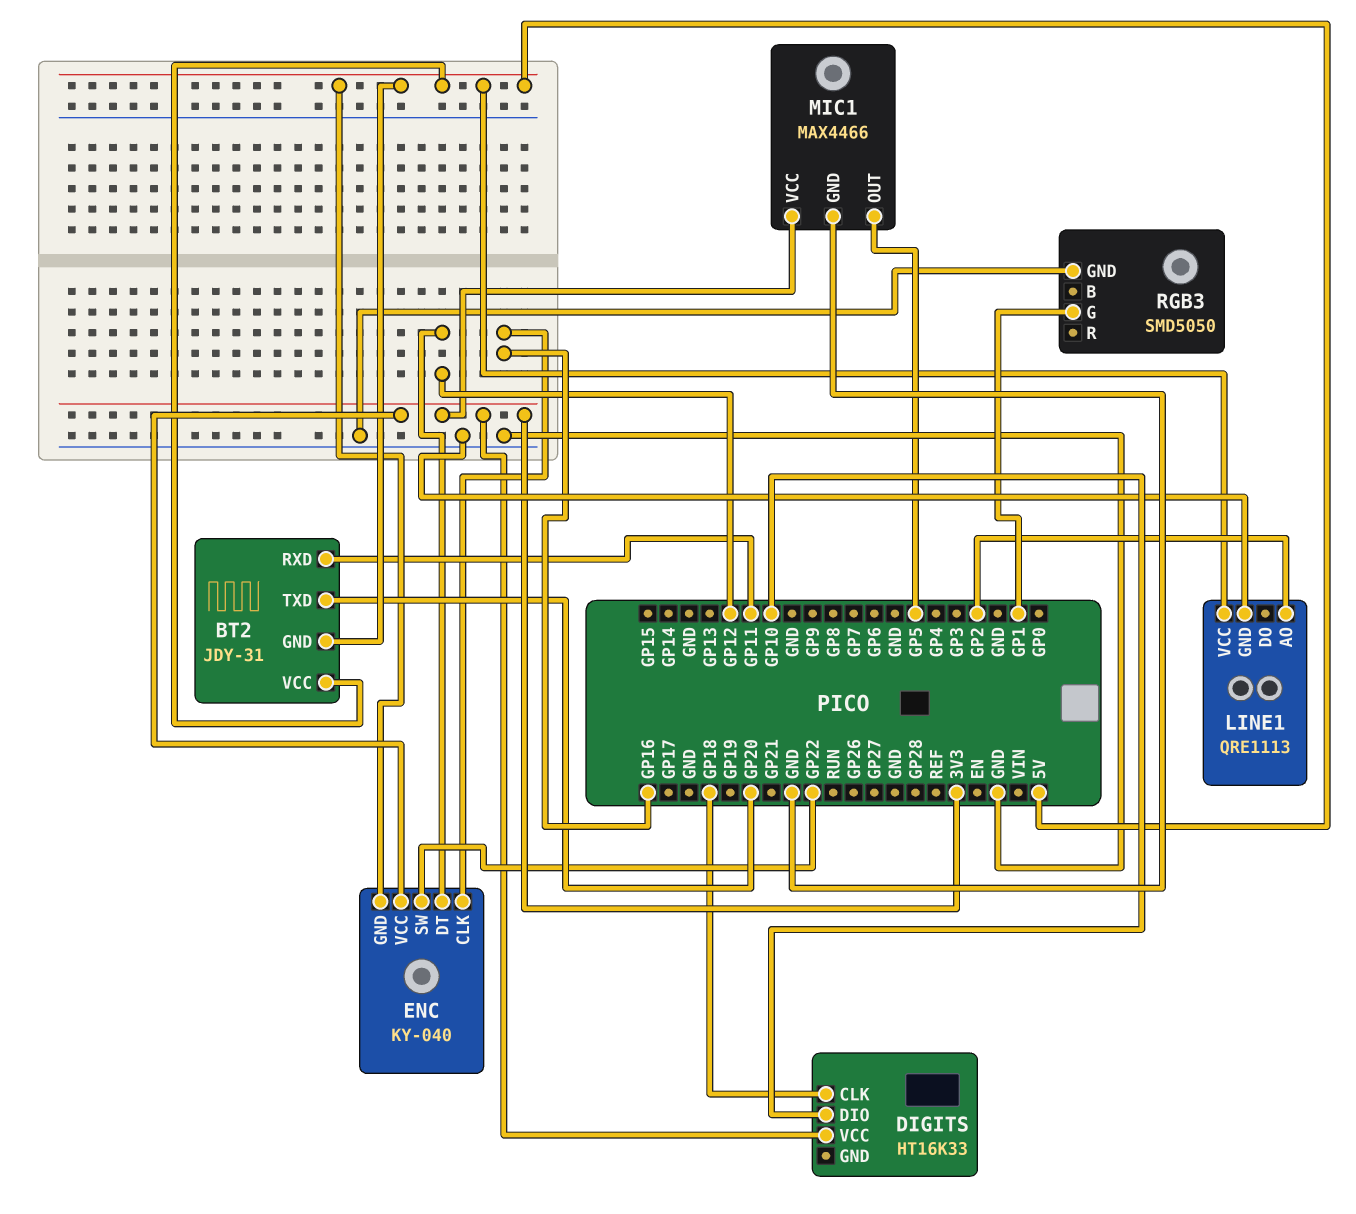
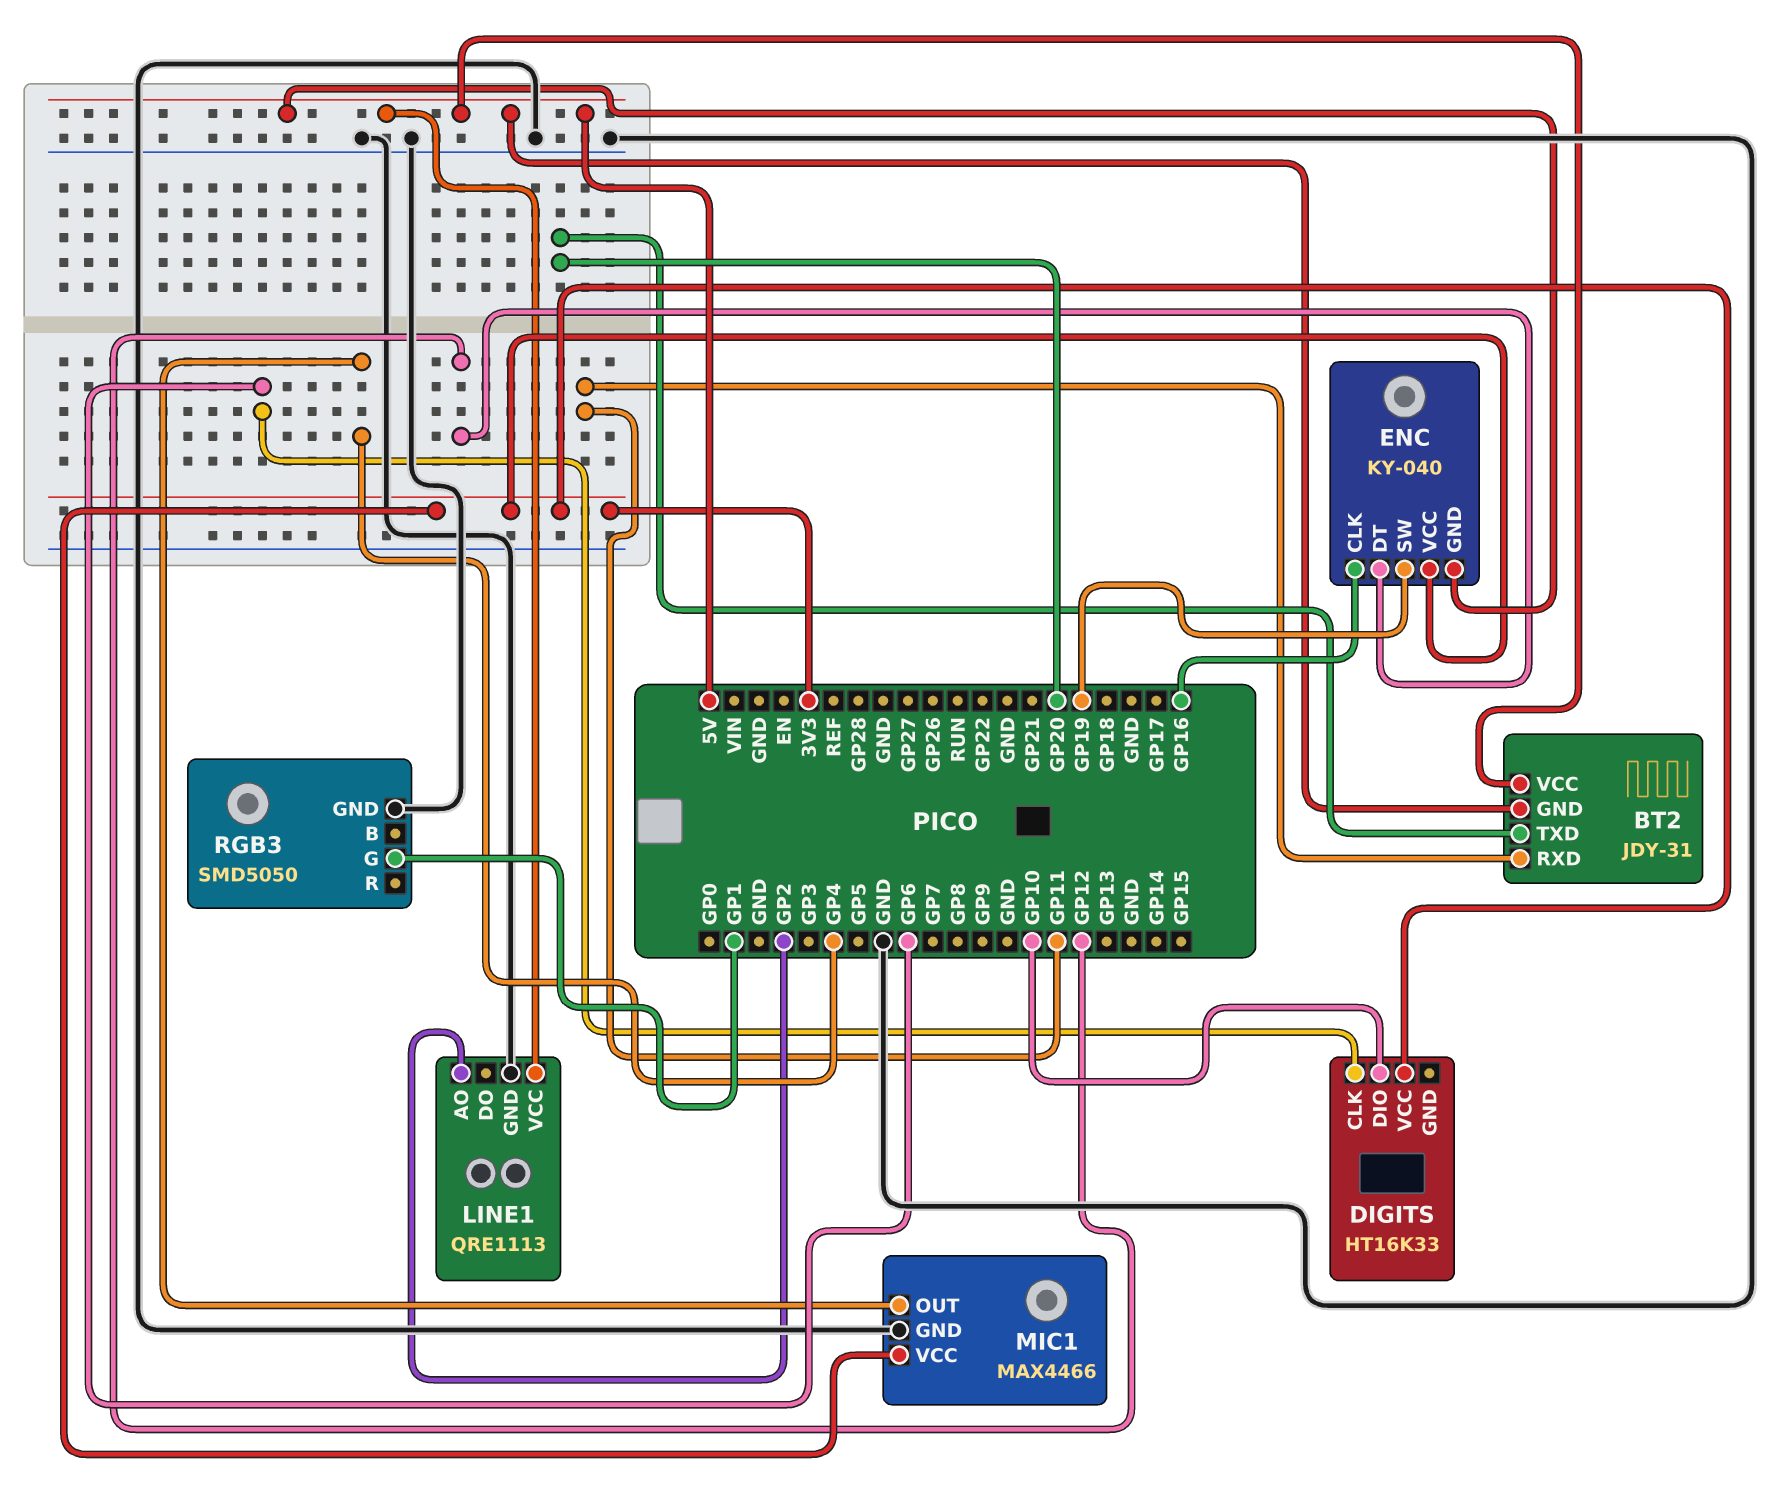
DIGITS pin CLK: GP18 -> GP6
ENC pin SW: GP22 -> GP19
MIC1 pin OUT: GP5 -> GP4

